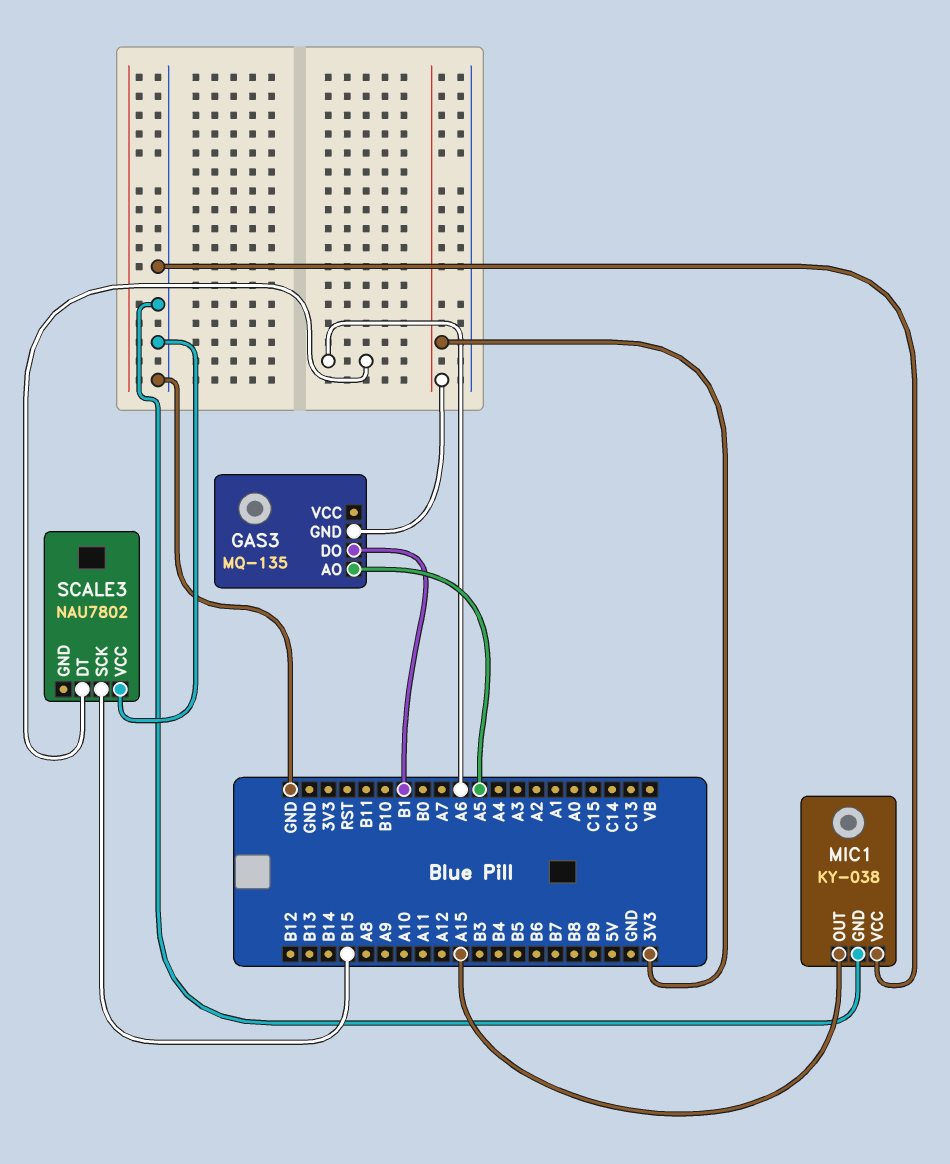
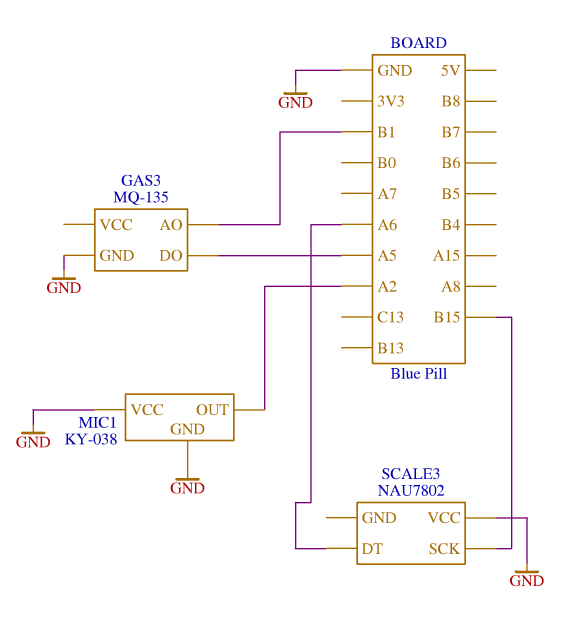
GAS3 pin AO: A5 -> B1
GAS3 pin DO: B1 -> A5
GAS3 pin GND: 3V3 -> GND
MIC1 pin OUT: A15 -> A2

